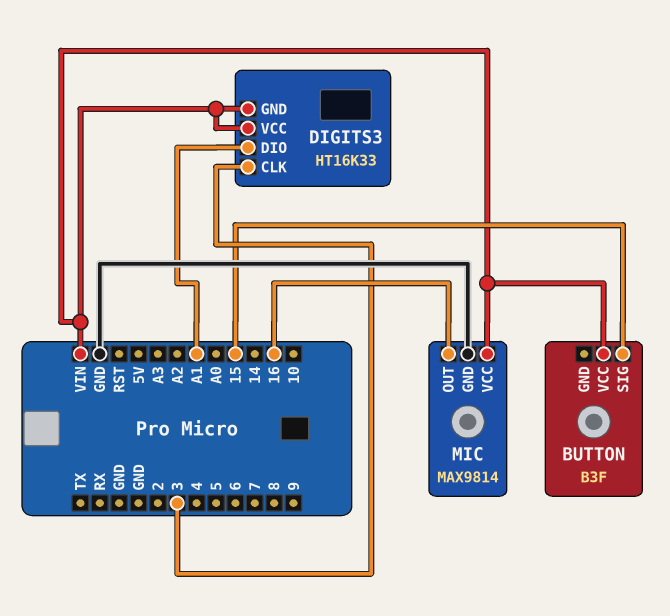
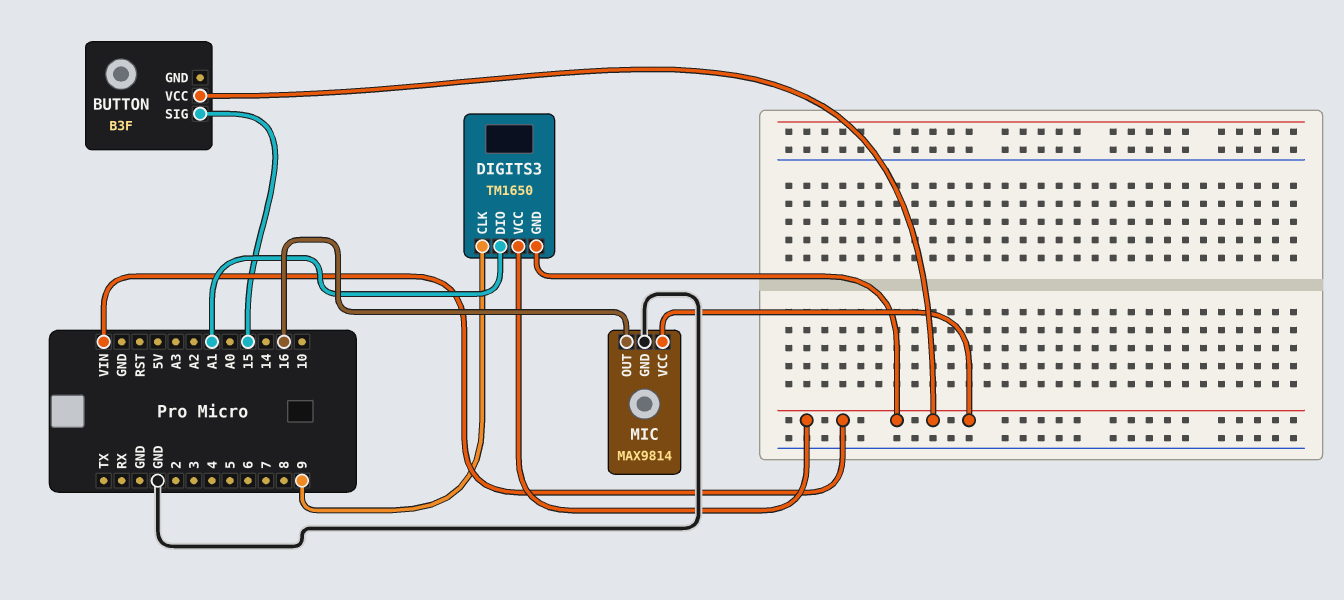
DIGITS3: HT16K33 -> TM1650
DIGITS3 pin CLK: 3 -> 9

